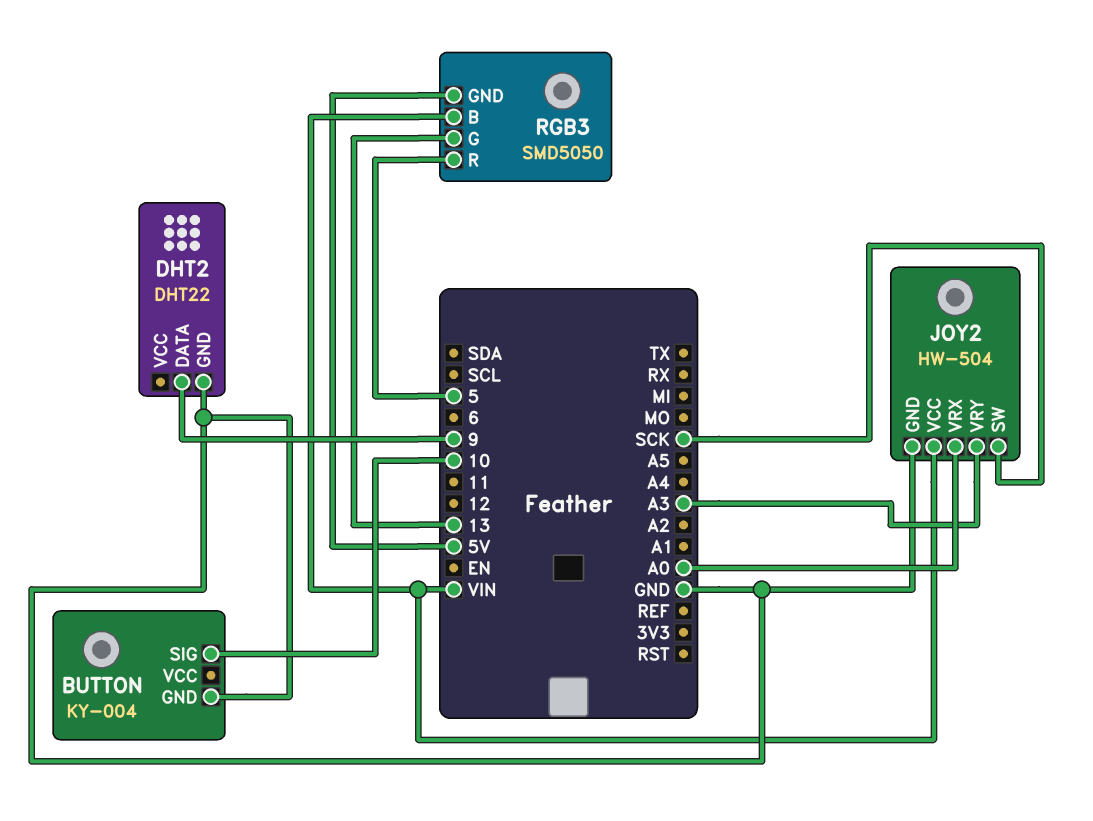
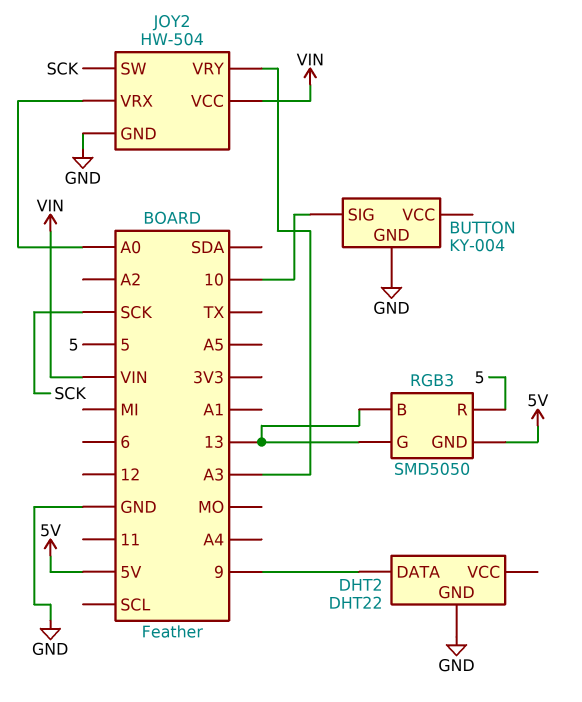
RGB3 pin B: VIN -> 13

